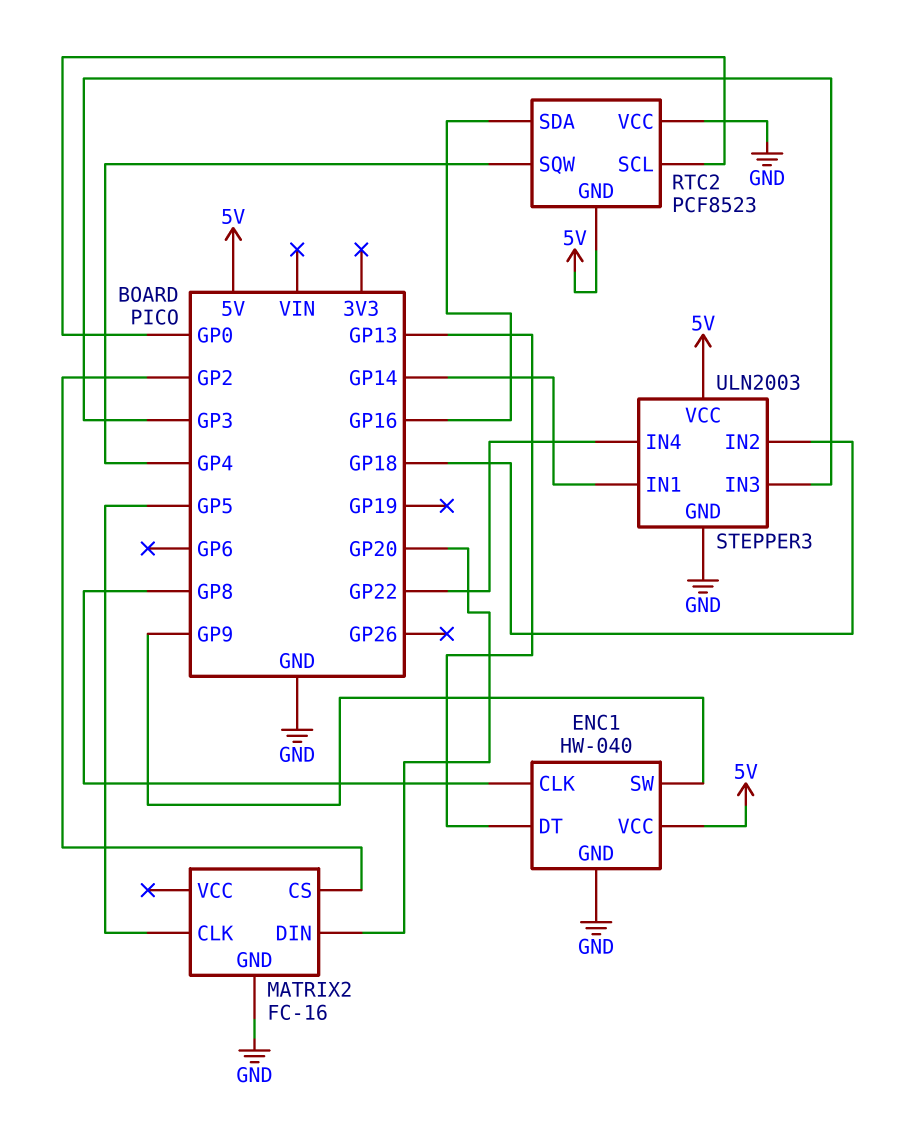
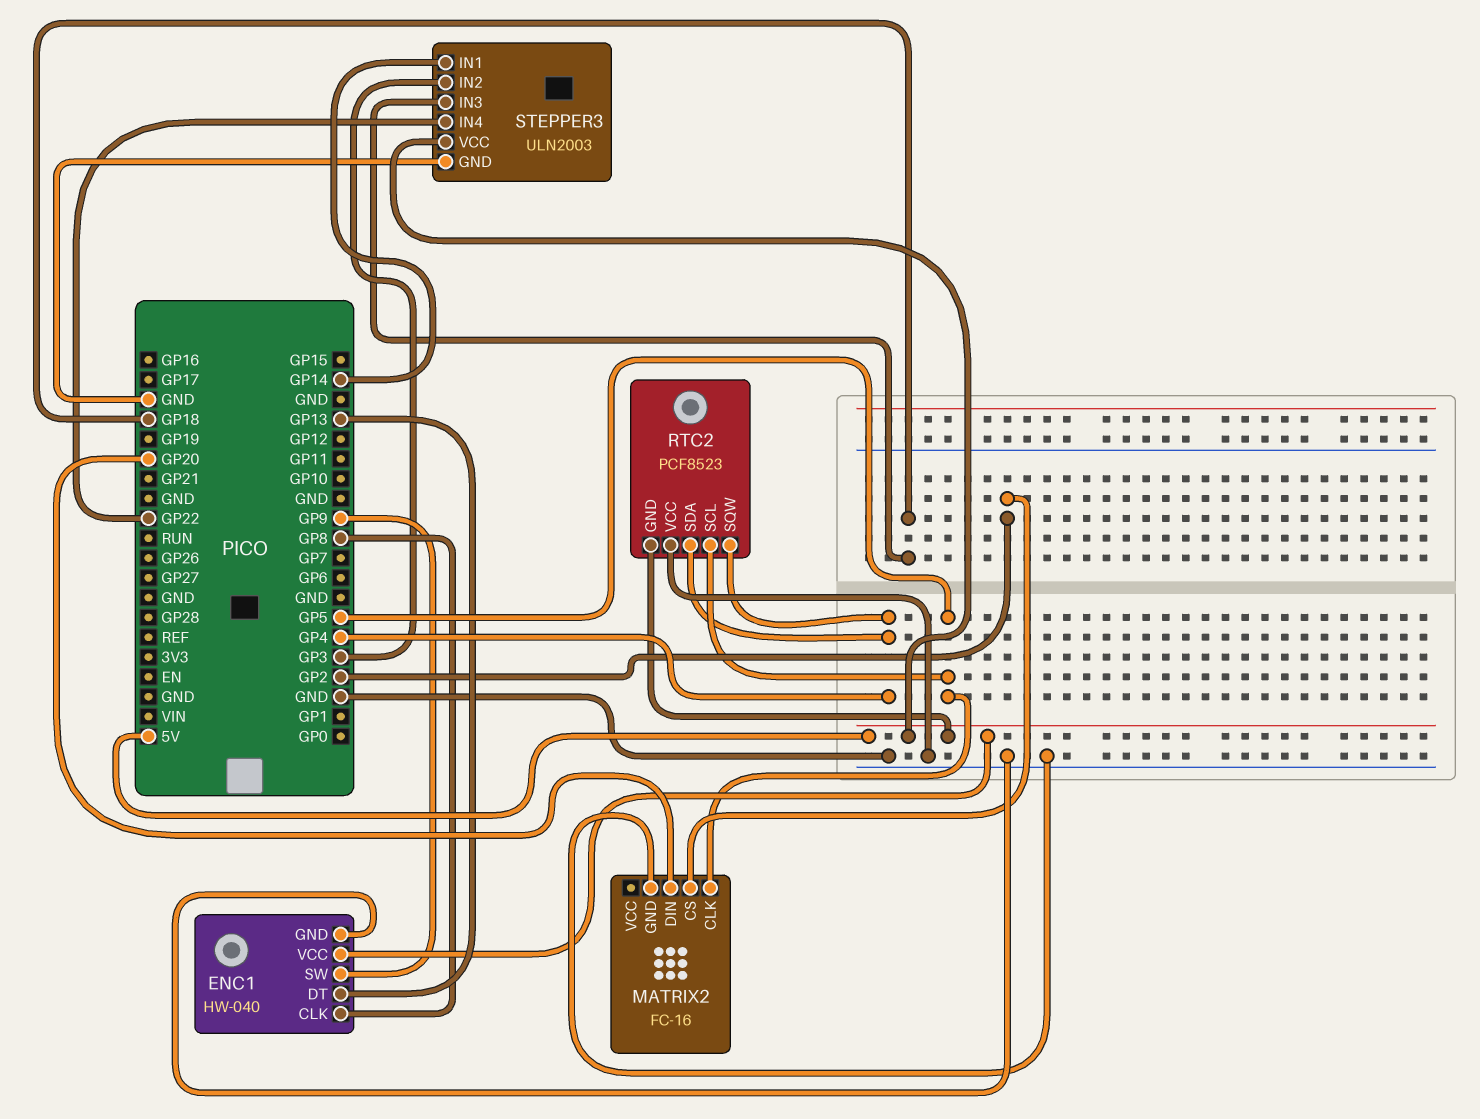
RTC2 pin SCL: GP0 -> GP5
RTC2 pin SDA: GP16 -> GP4
STEPPER3 pin IN2: GP18 -> GP3
STEPPER3 pin IN3: GP3 -> GP18

